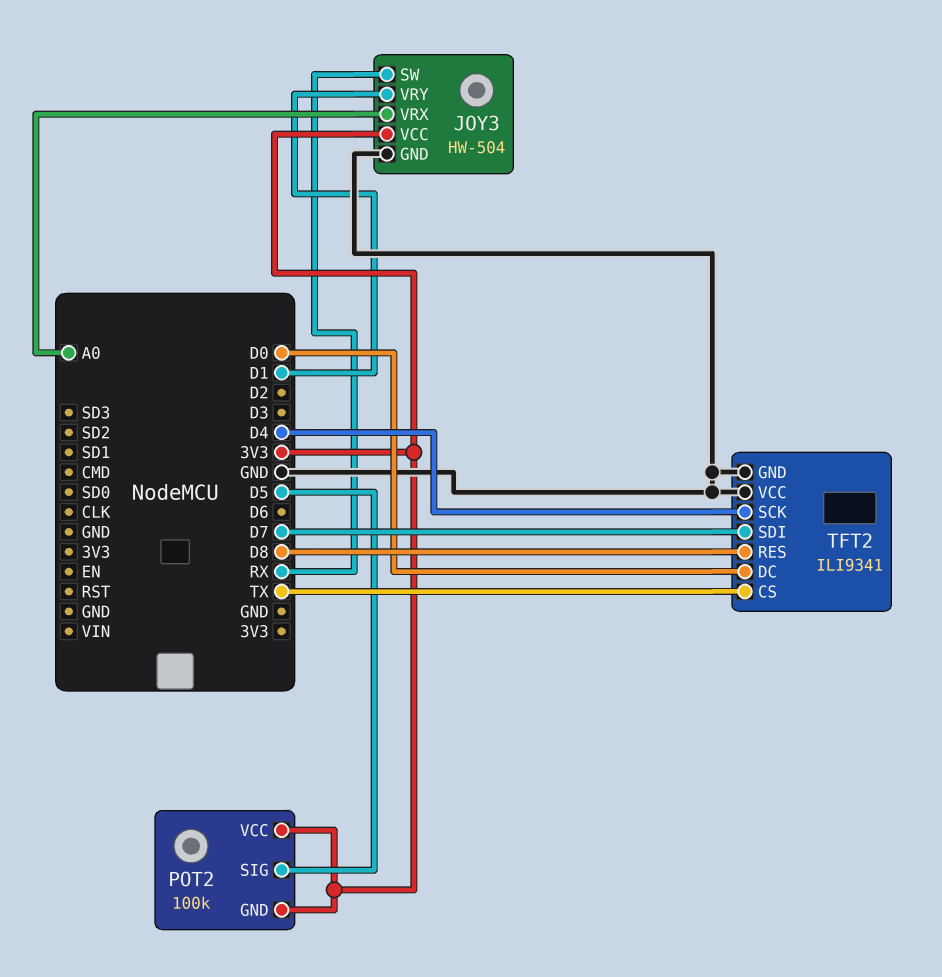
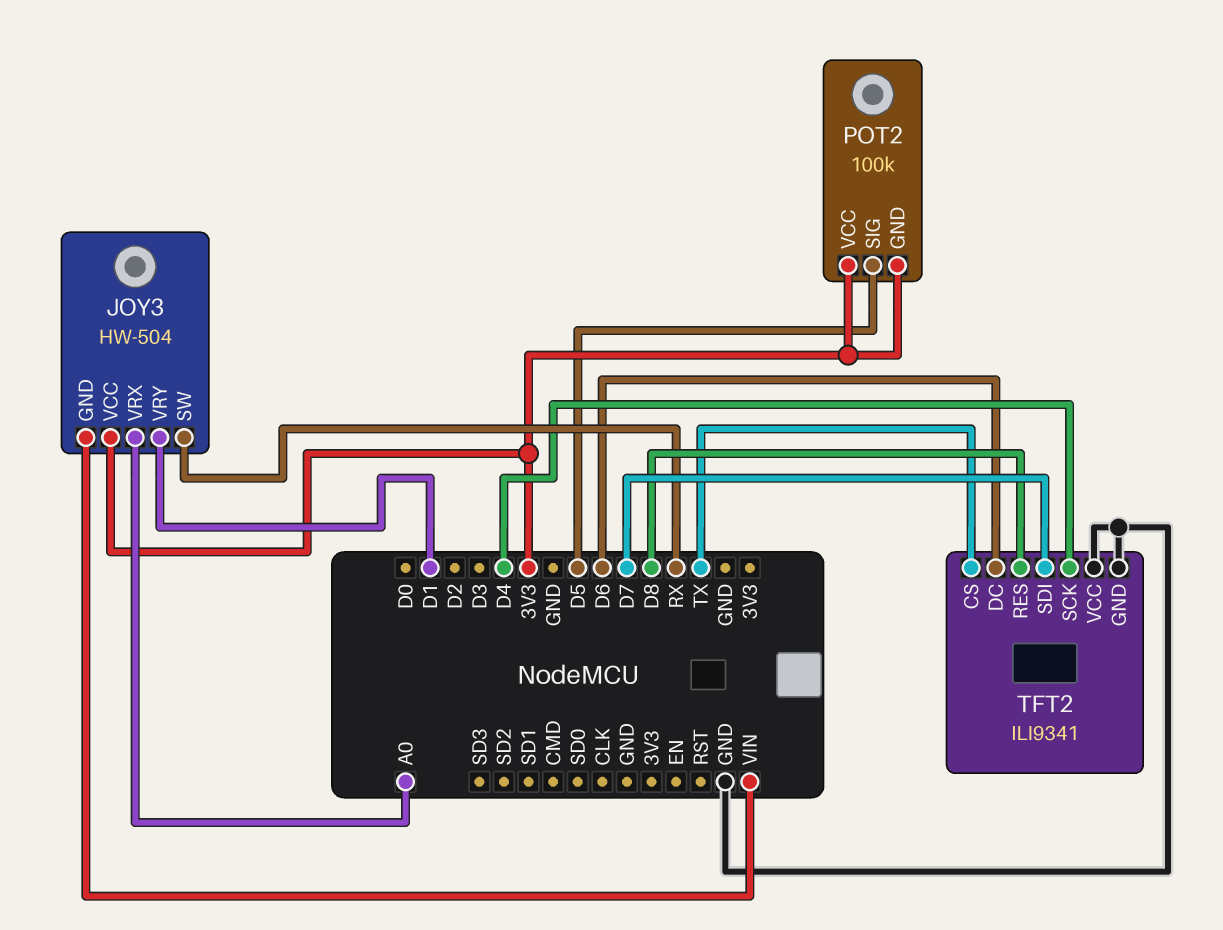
JOY3 pin GND: GND -> VIN
TFT2 pin DC: D0 -> D6

